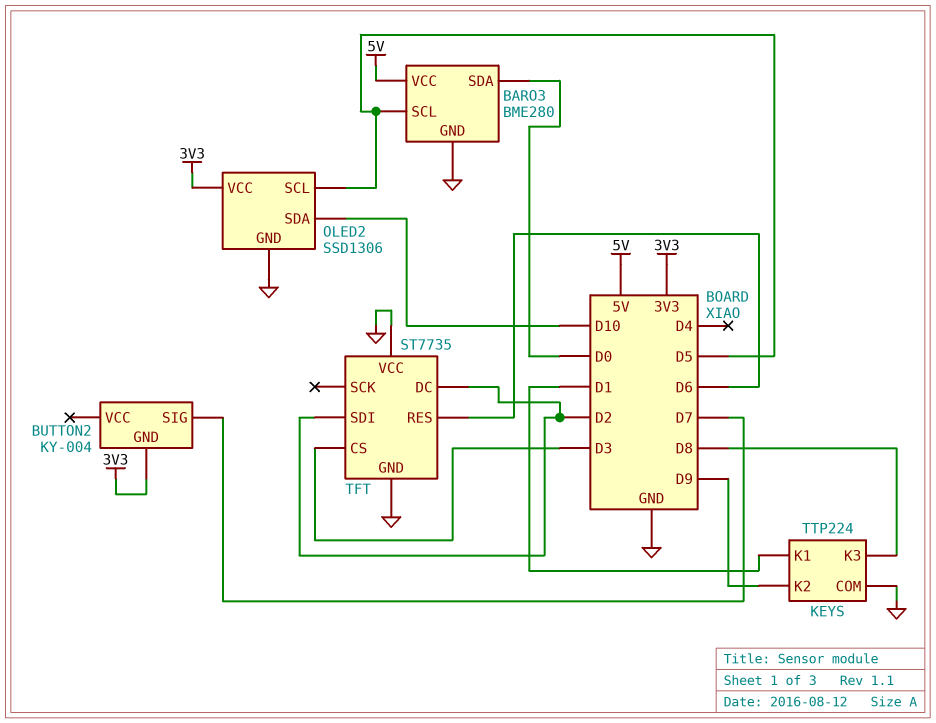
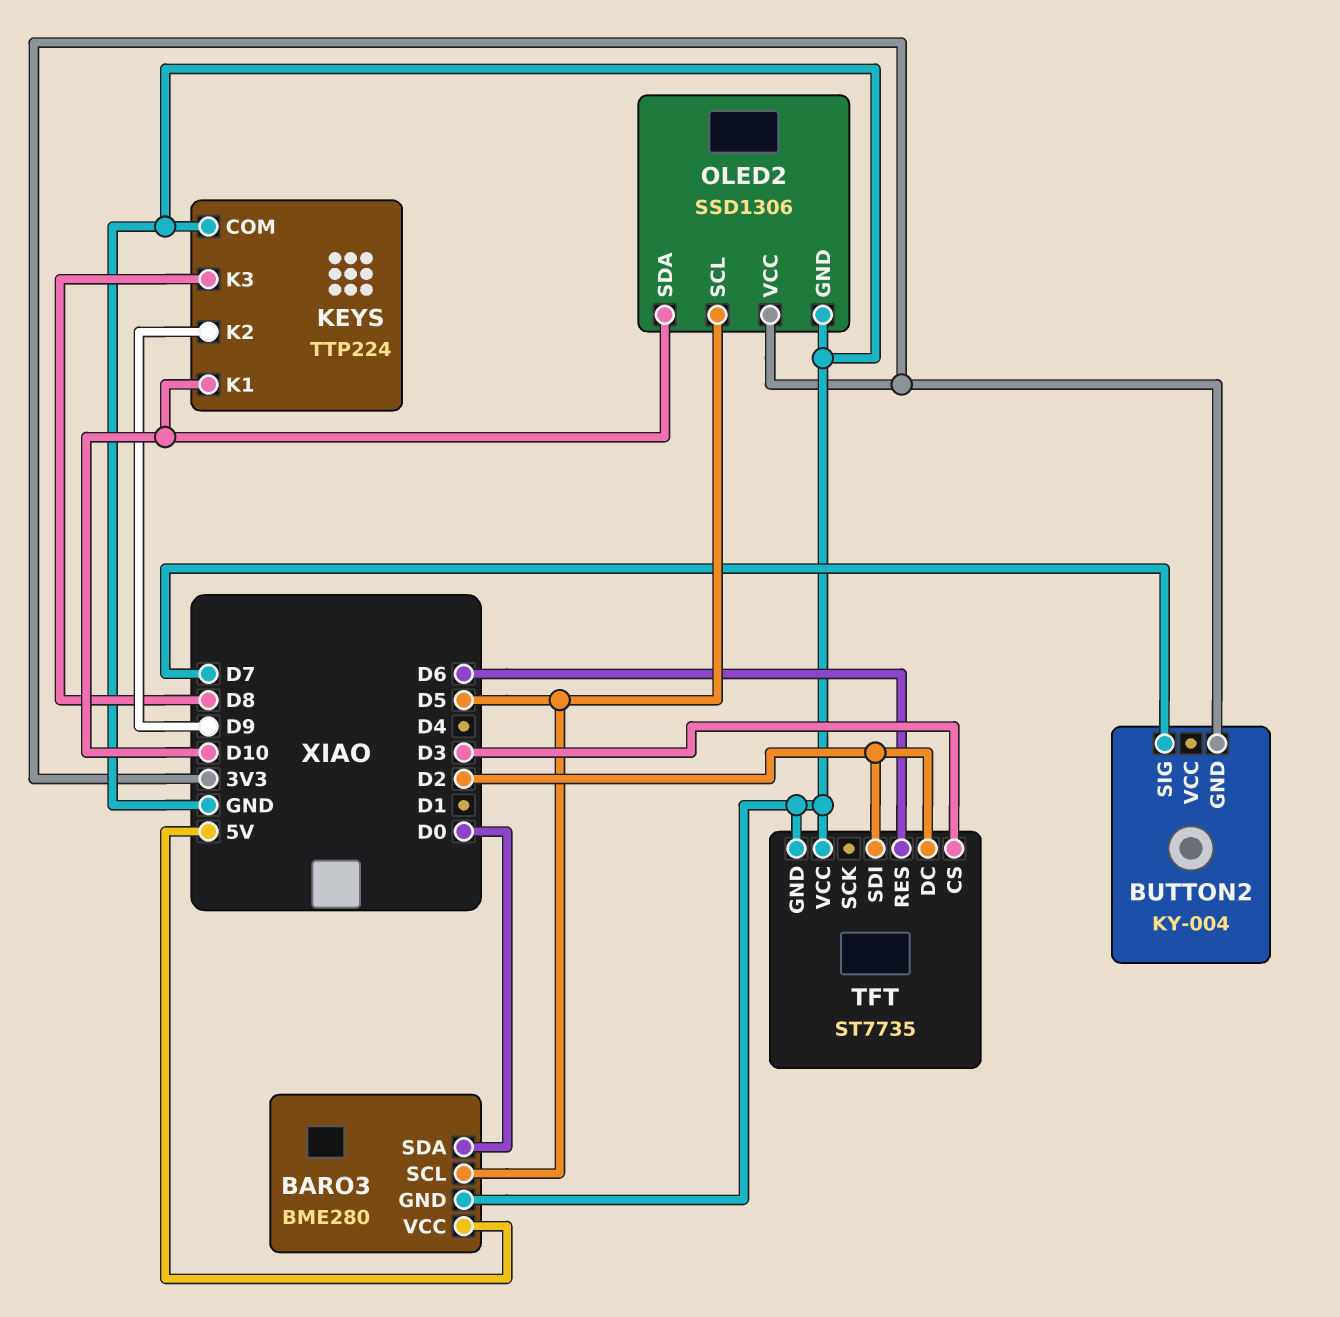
KEYS pin K1: D1 -> D10

